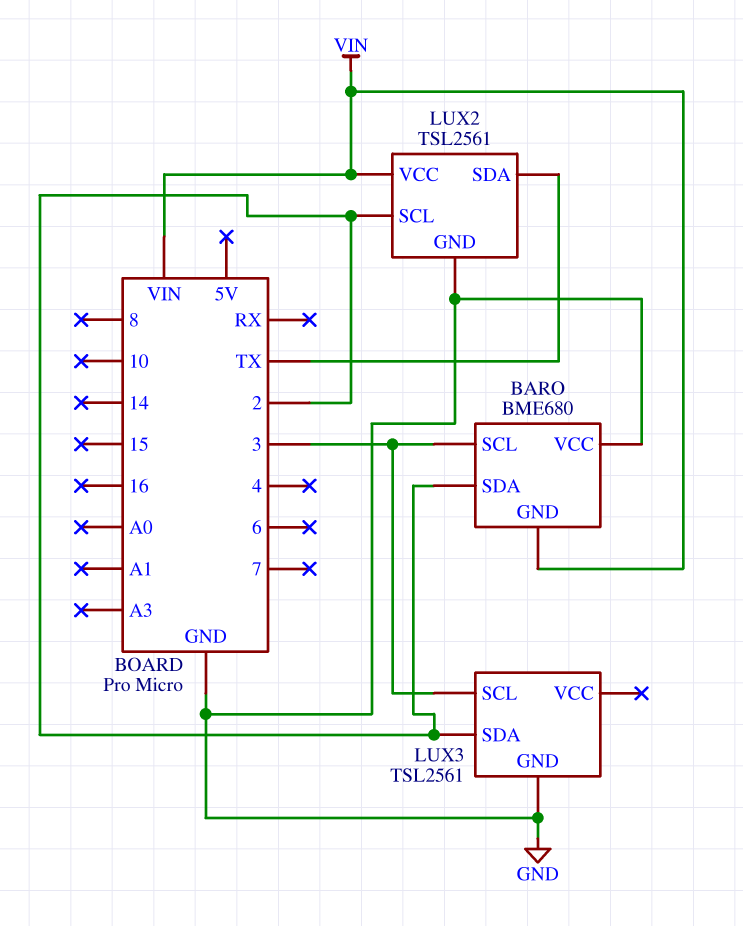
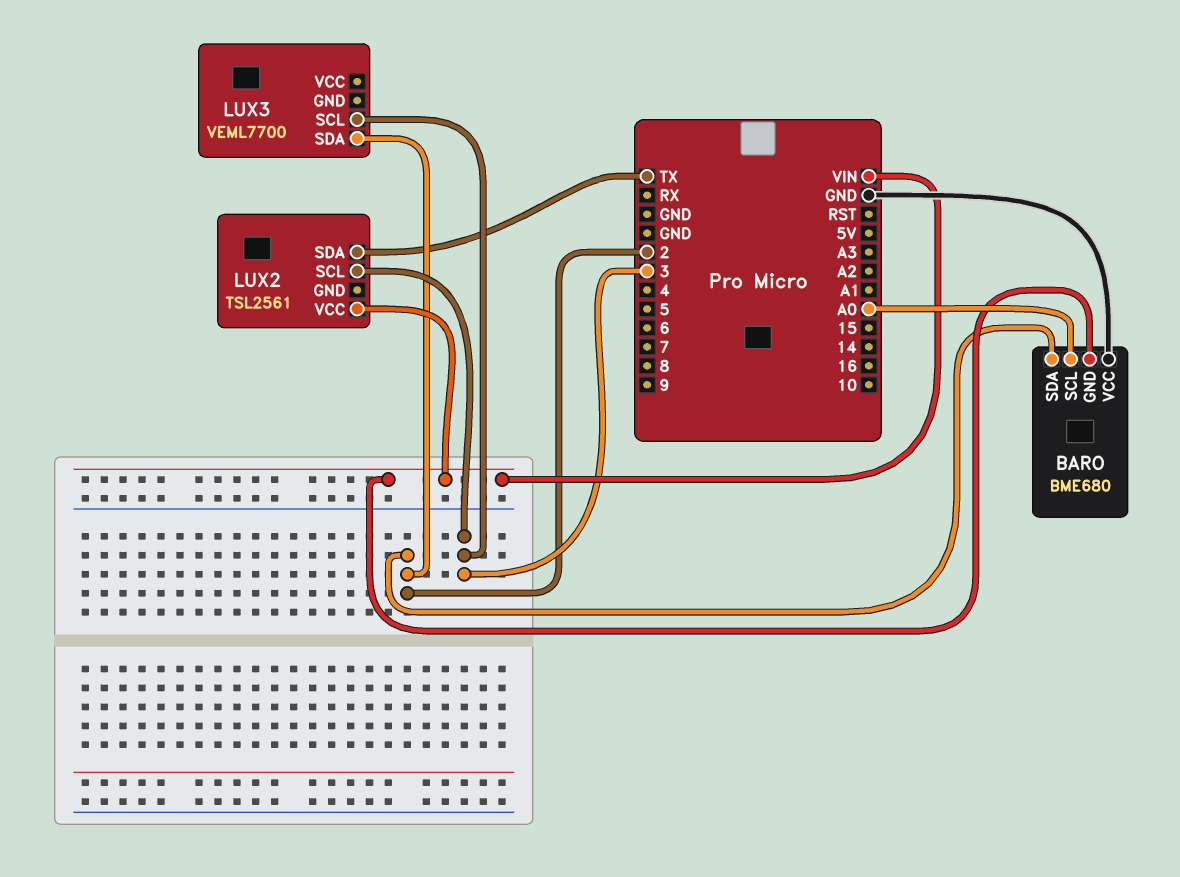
BARO pin SCL: 3 -> A0
LUX2 pin GND: GND -> none
LUX2 pin SCL: 2 -> 3
LUX3: TSL2561 -> VEML7700
LUX3 pin GND: GND -> none

